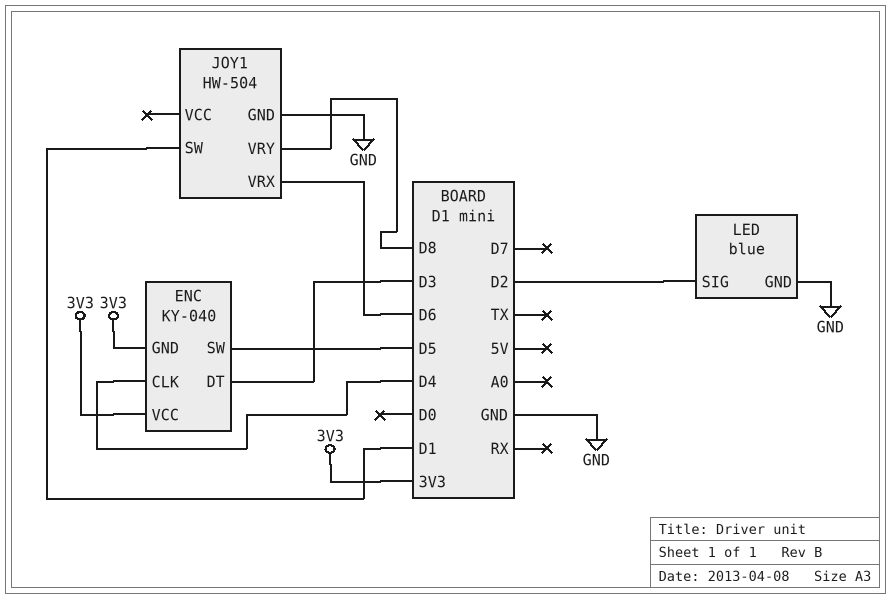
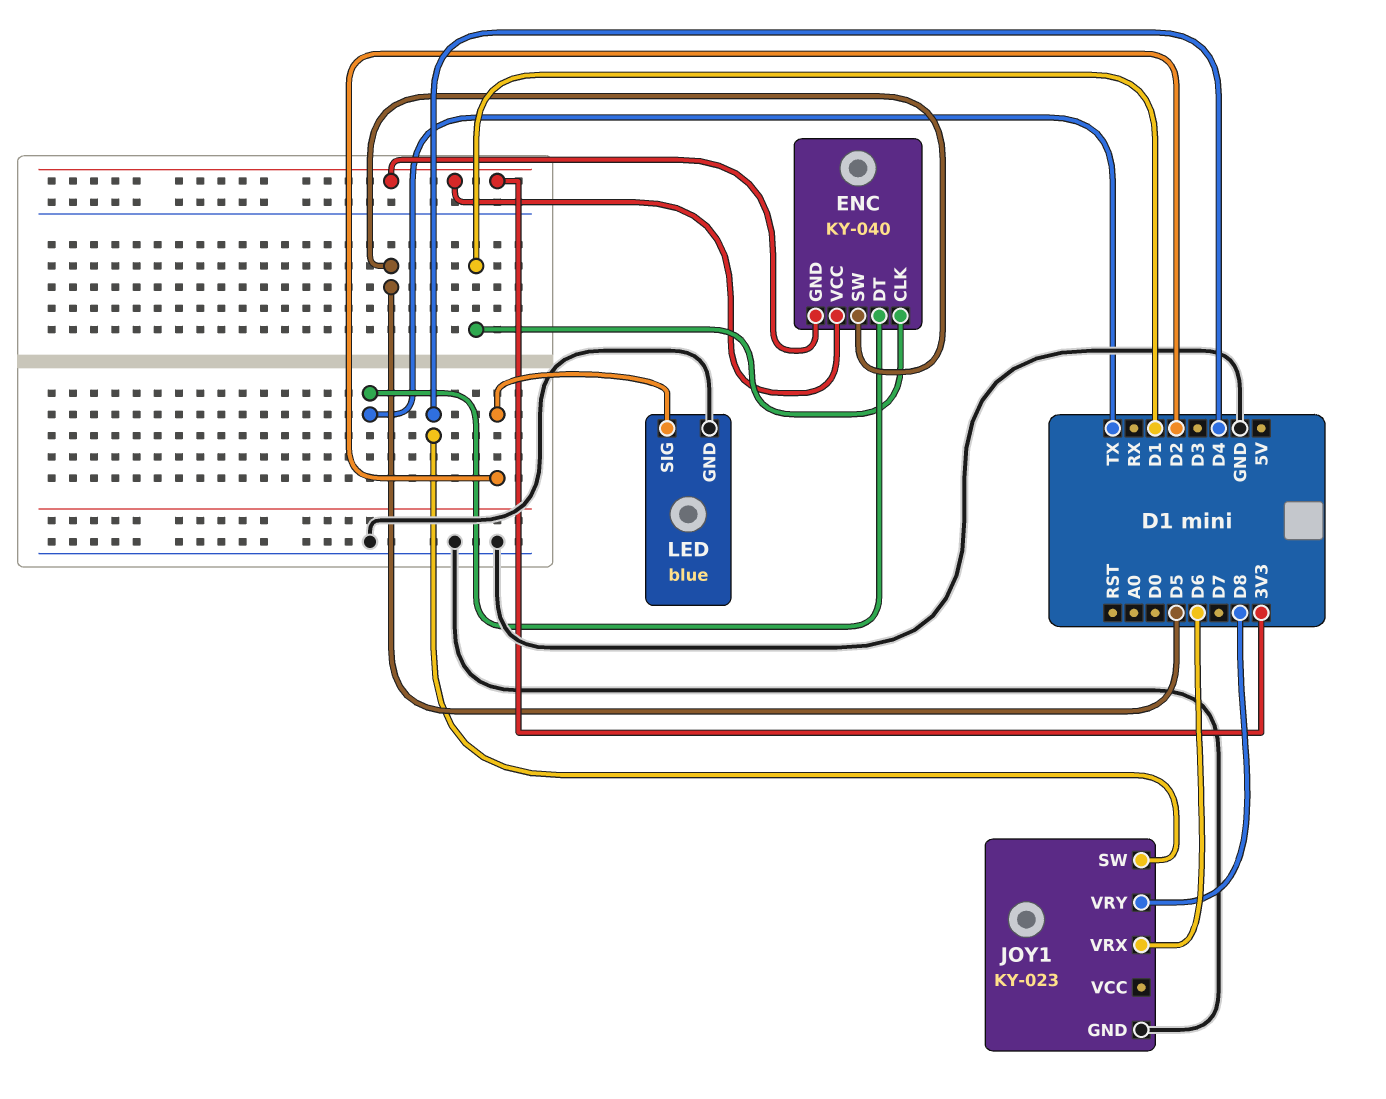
ENC pin CLK: D4 -> D1
ENC pin DT: D3 -> TX
JOY1: HW-504 -> KY-023
JOY1 pin SW: D1 -> D4

